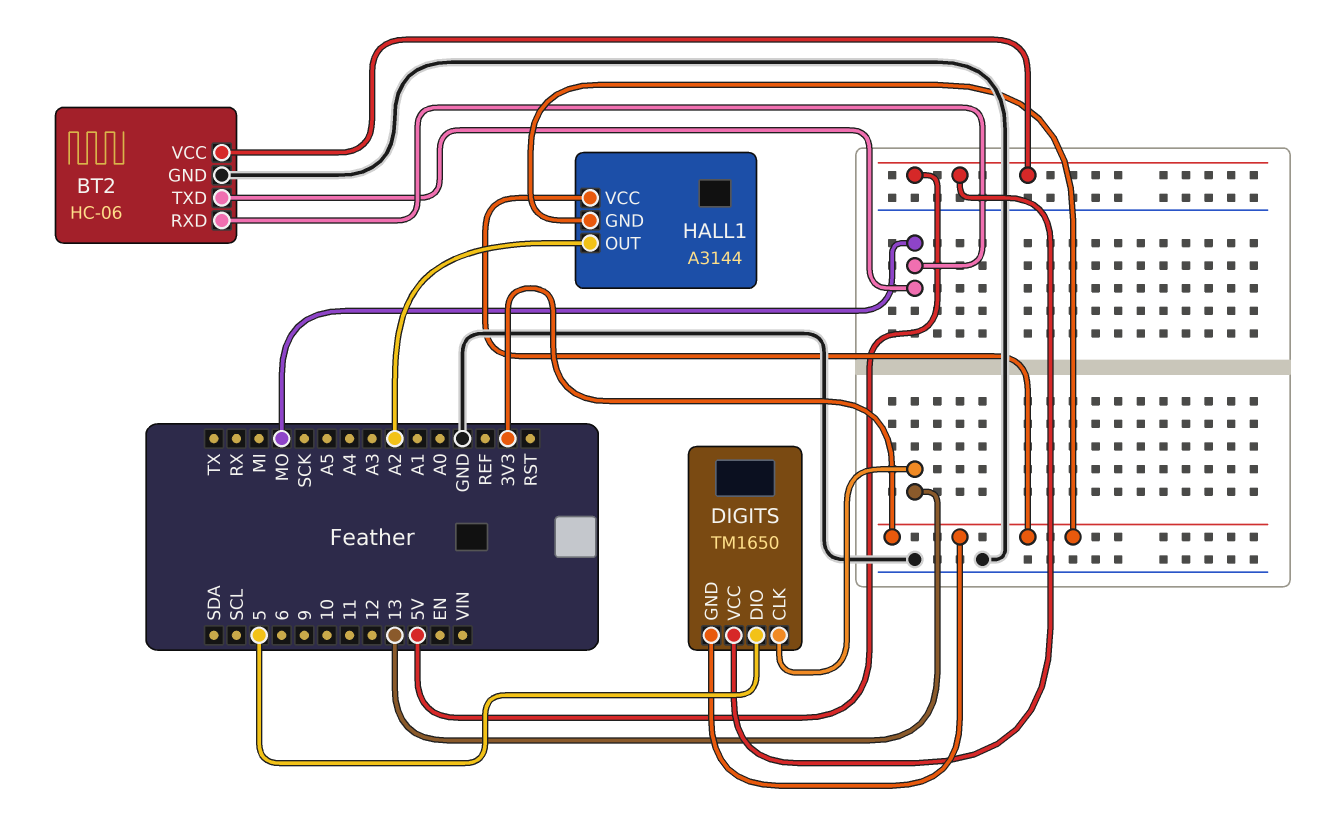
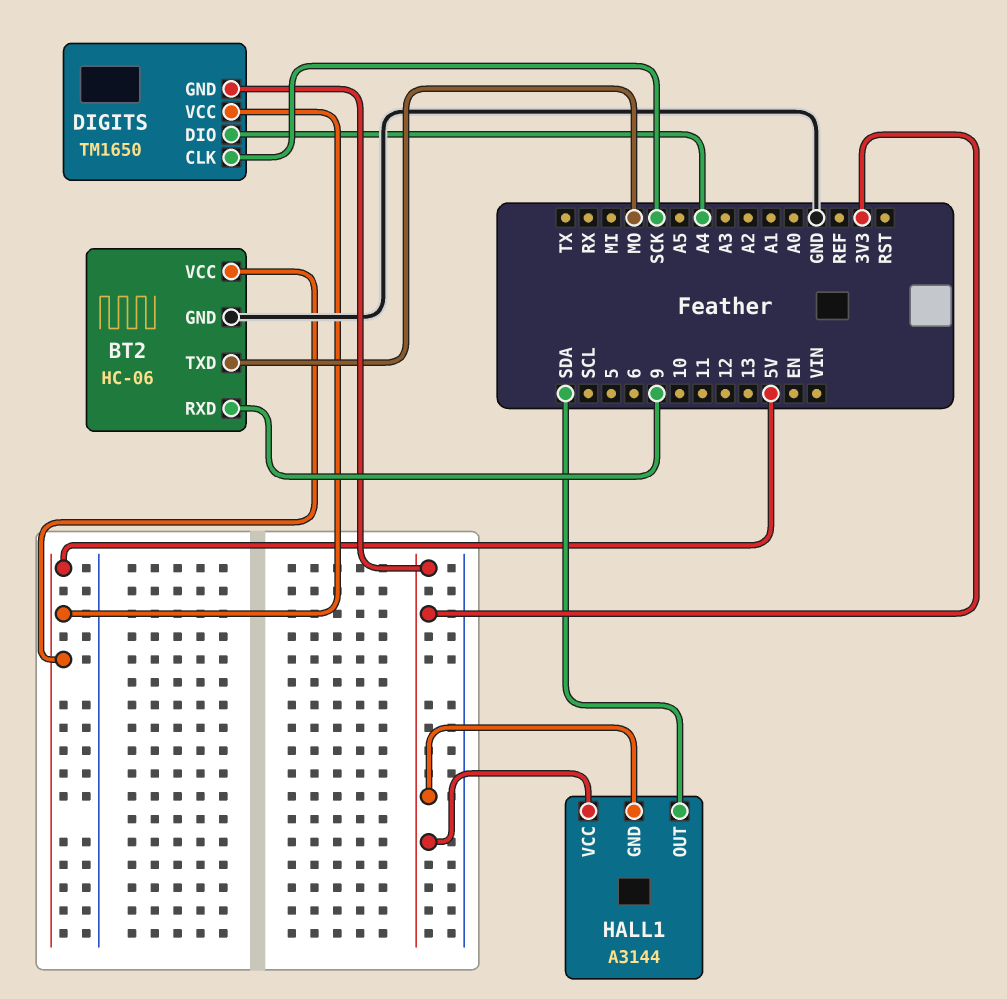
BT2 pin RXD: MO -> 9
DIGITS pin CLK: 13 -> SCK
DIGITS pin DIO: 5 -> A4
HALL1 pin OUT: A2 -> SDA

